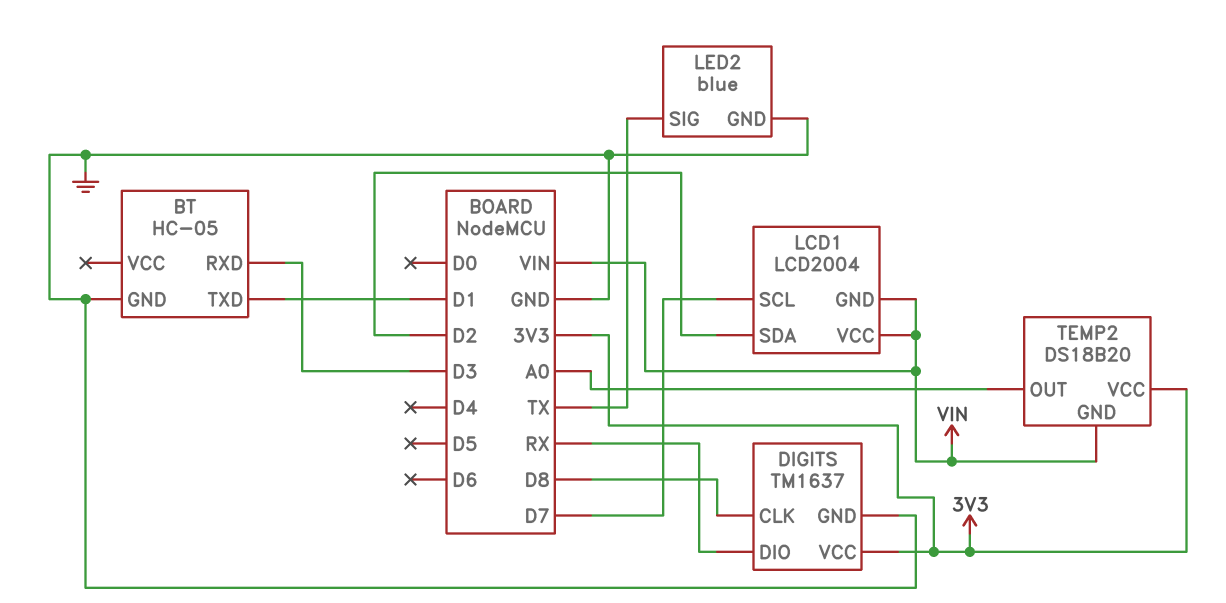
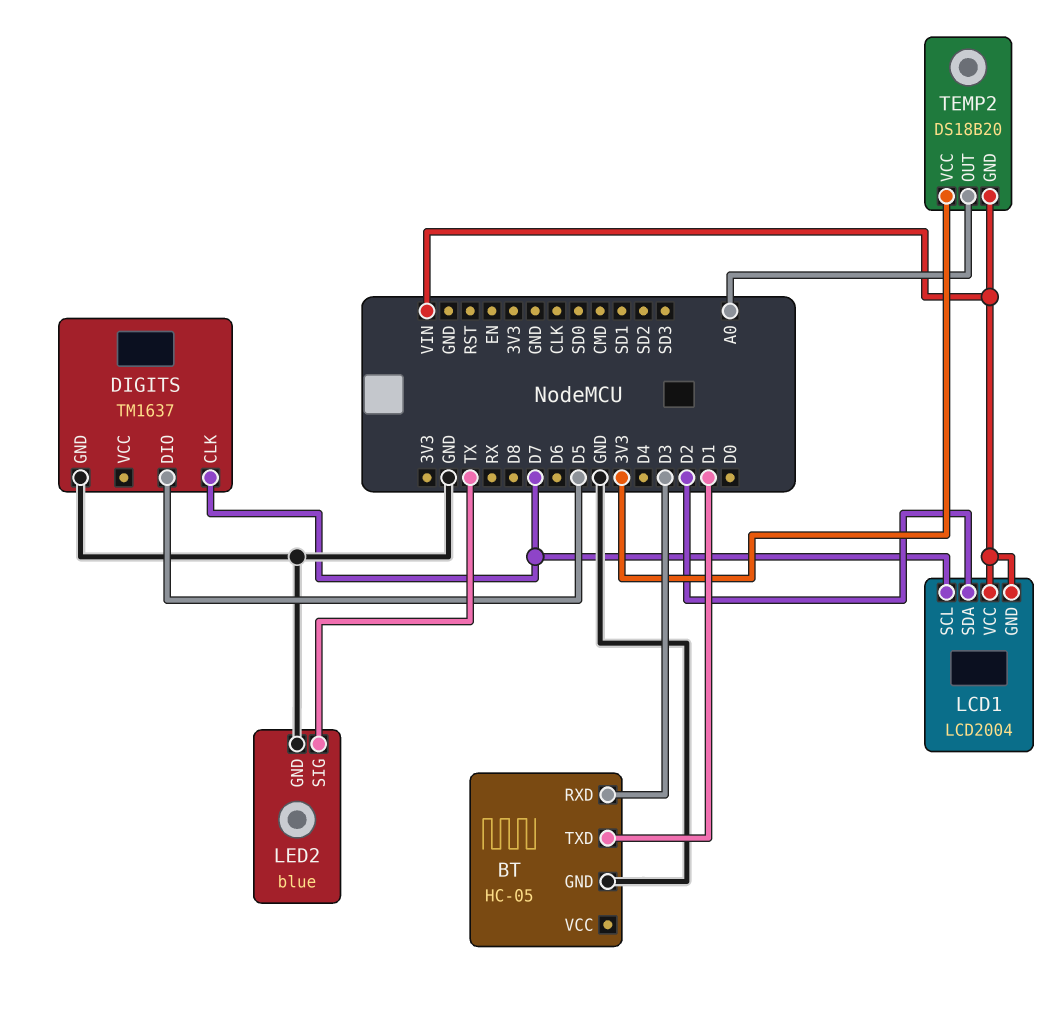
DIGITS pin CLK: D8 -> D7
DIGITS pin DIO: RX -> D5
DIGITS pin VCC: 3V3 -> none

